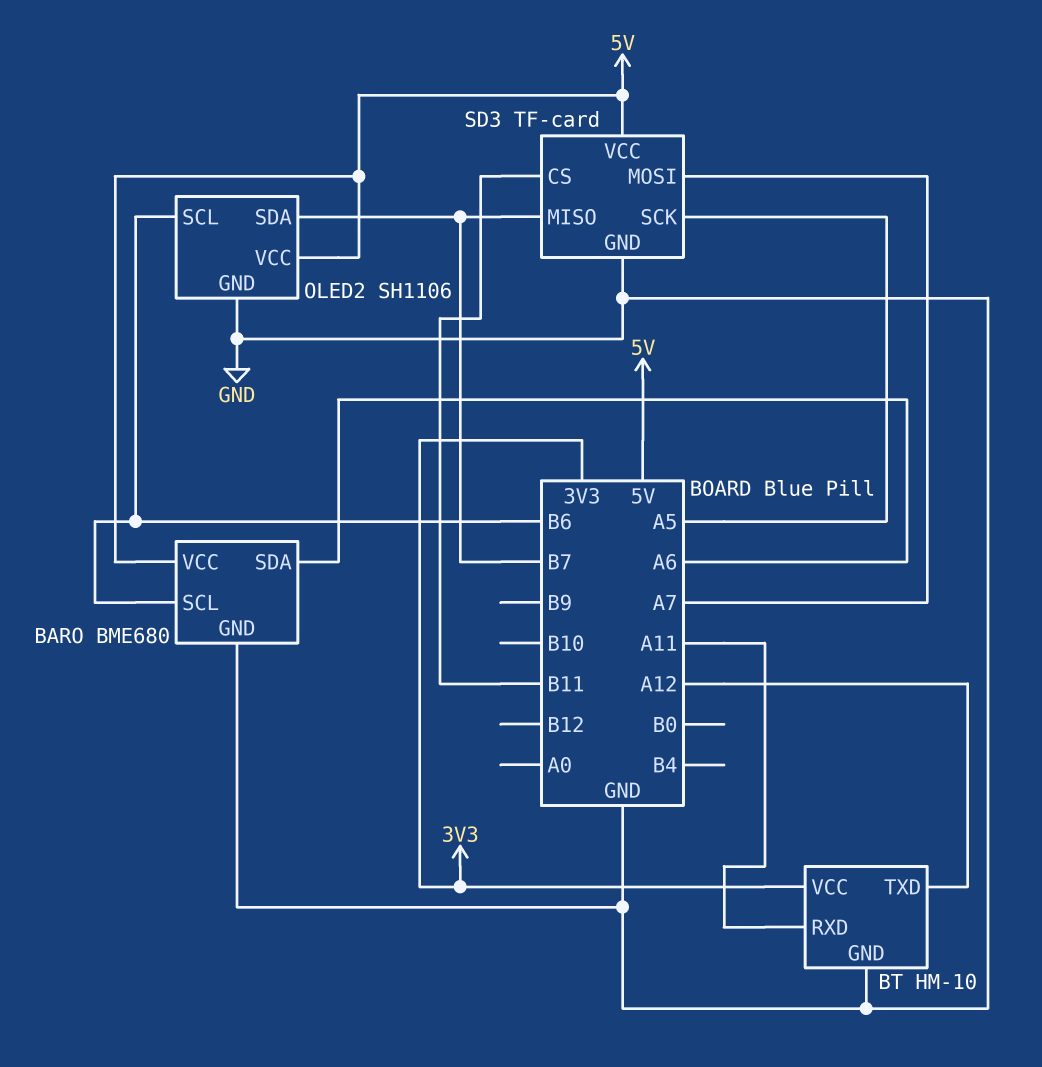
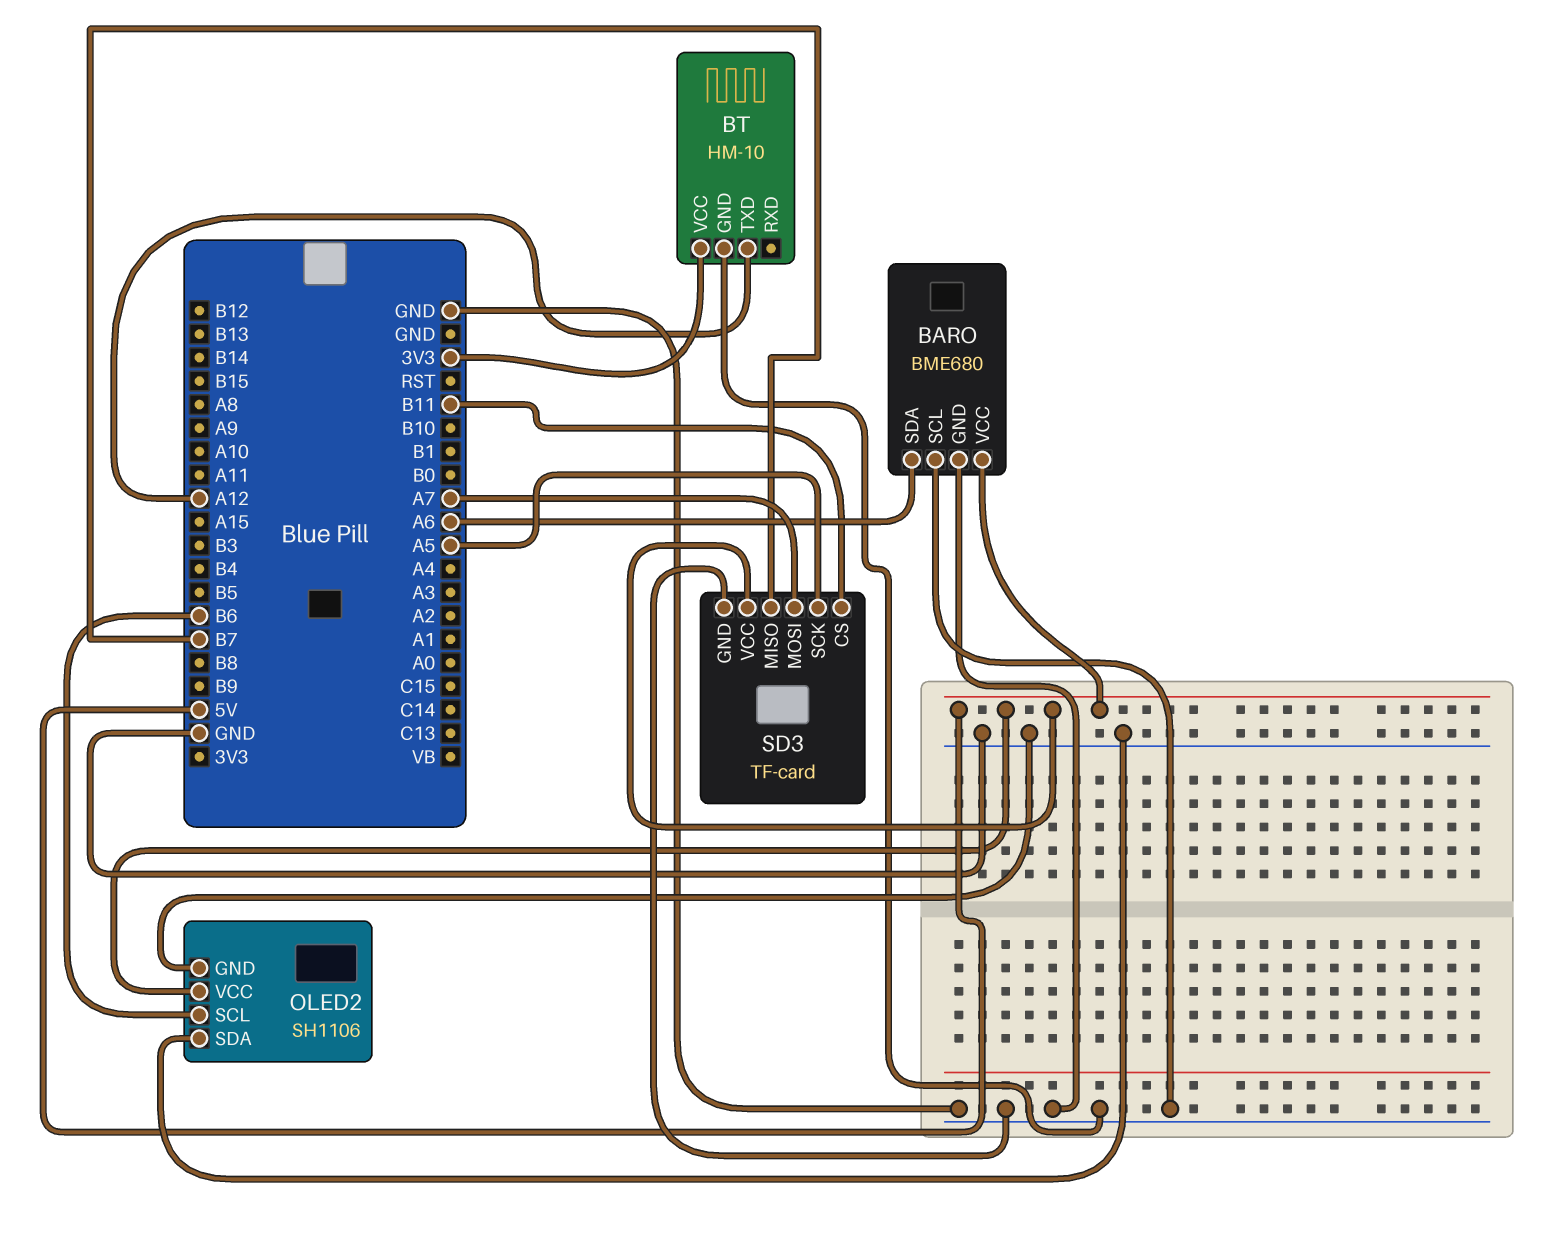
BARO pin SCL: B6 -> GND
BT pin RXD: A11 -> none
OLED2 pin SDA: B7 -> GND

